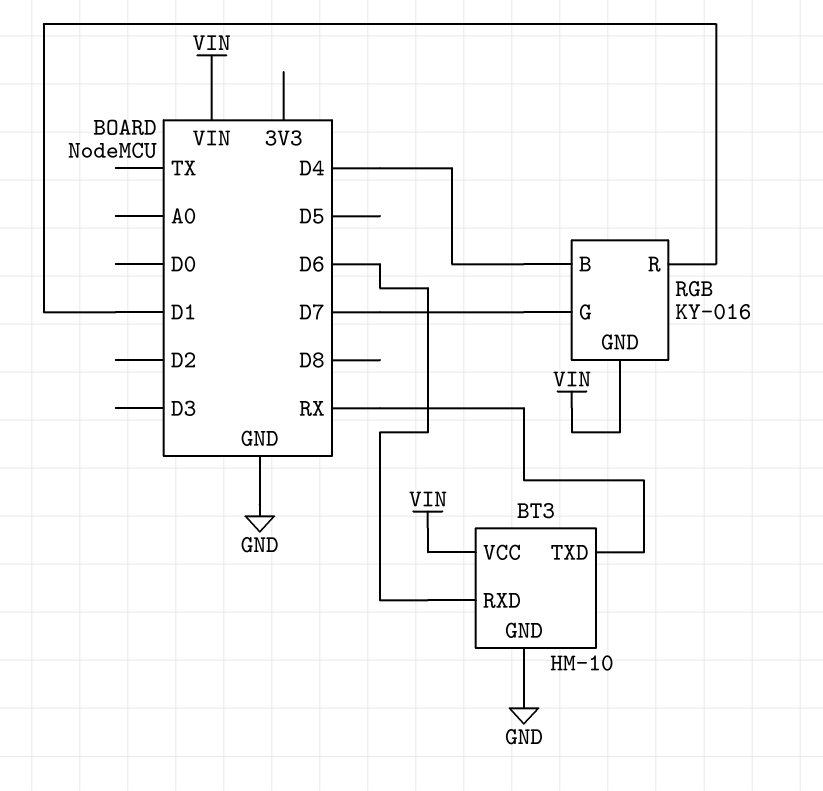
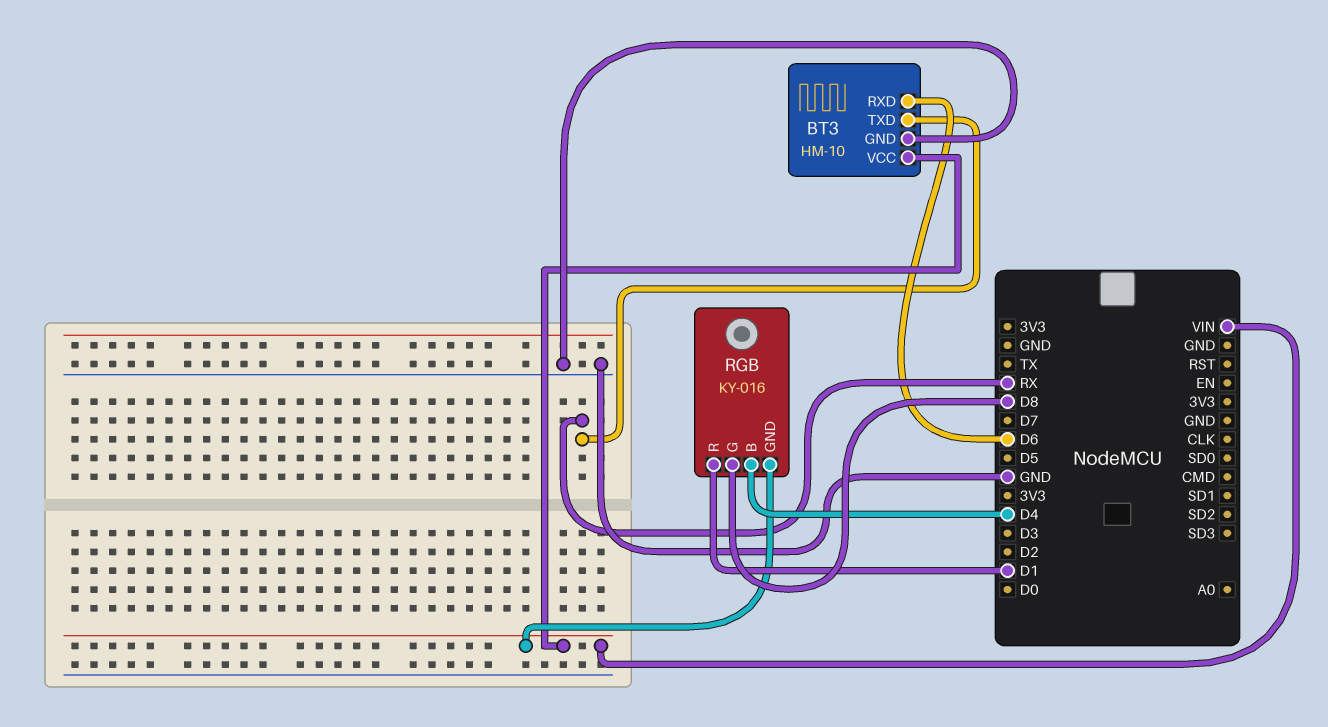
RGB pin G: D7 -> D8

